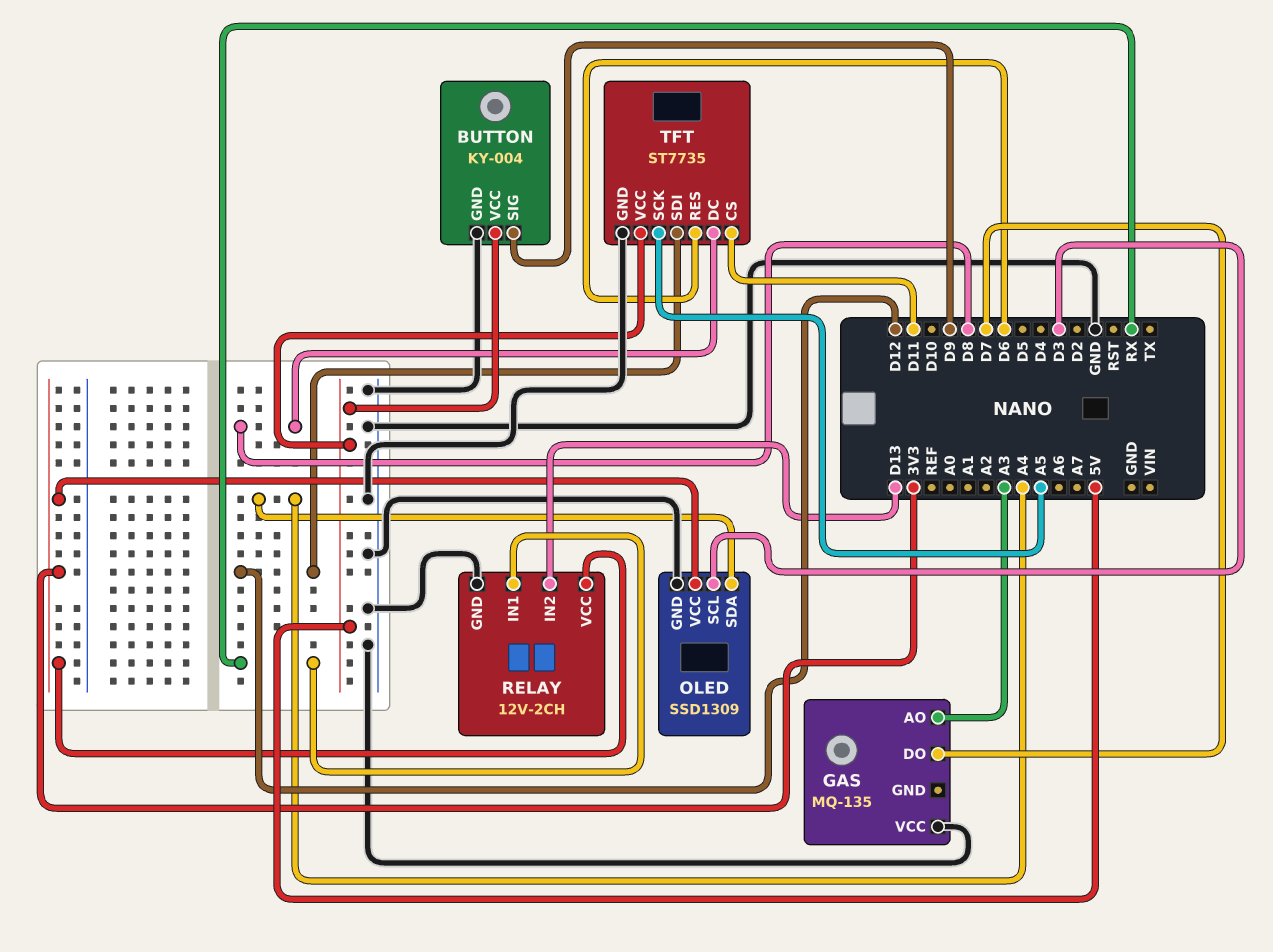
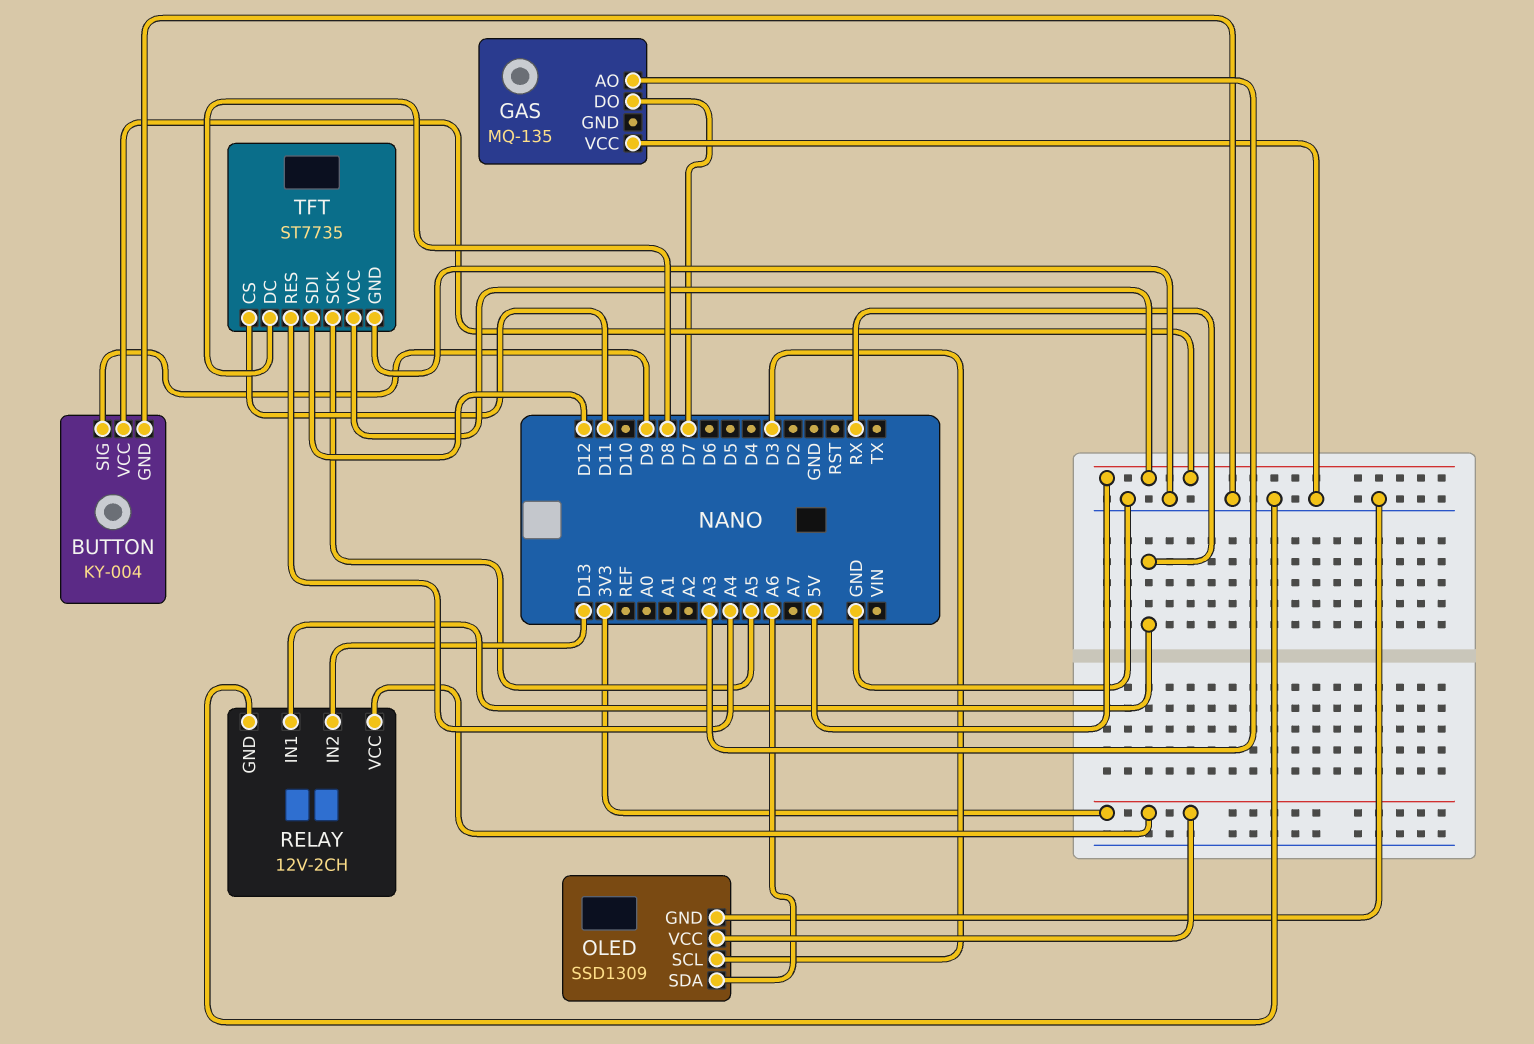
OLED pin SDA: A4 -> A6
TFT pin RES: D6 -> A4

